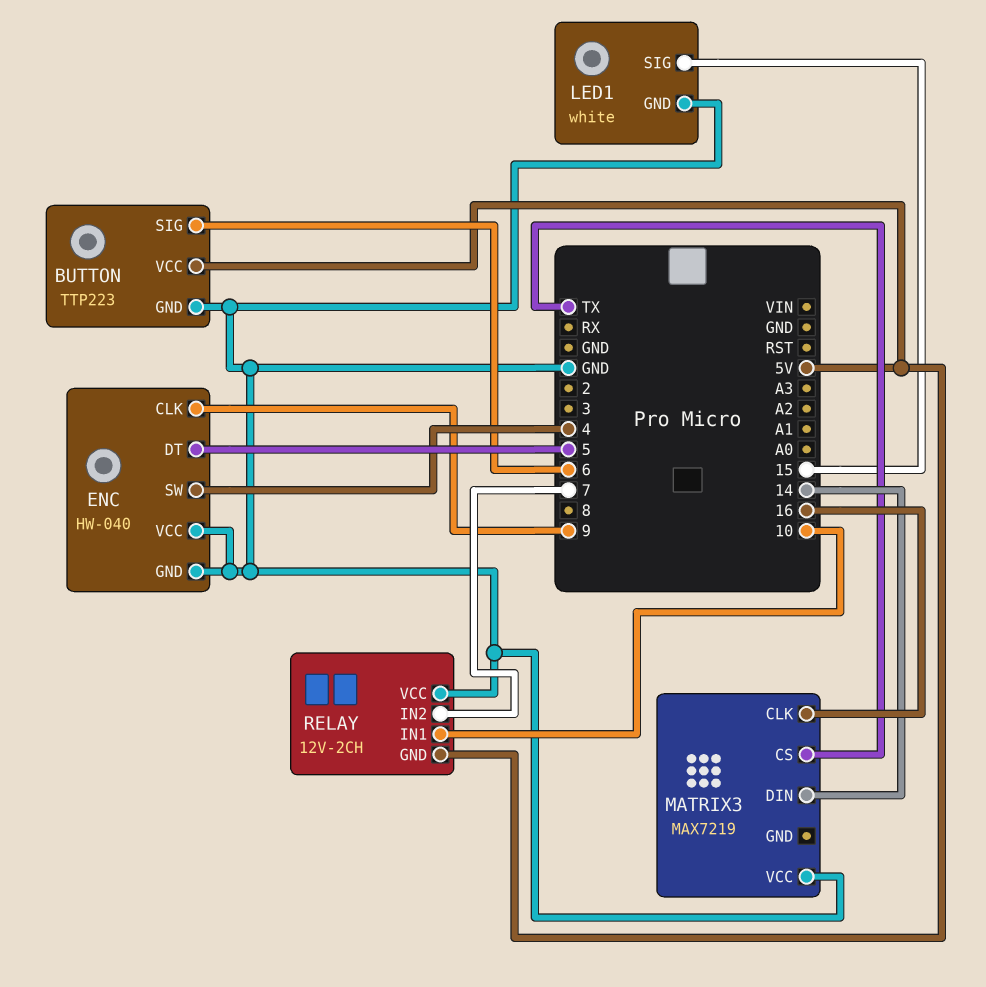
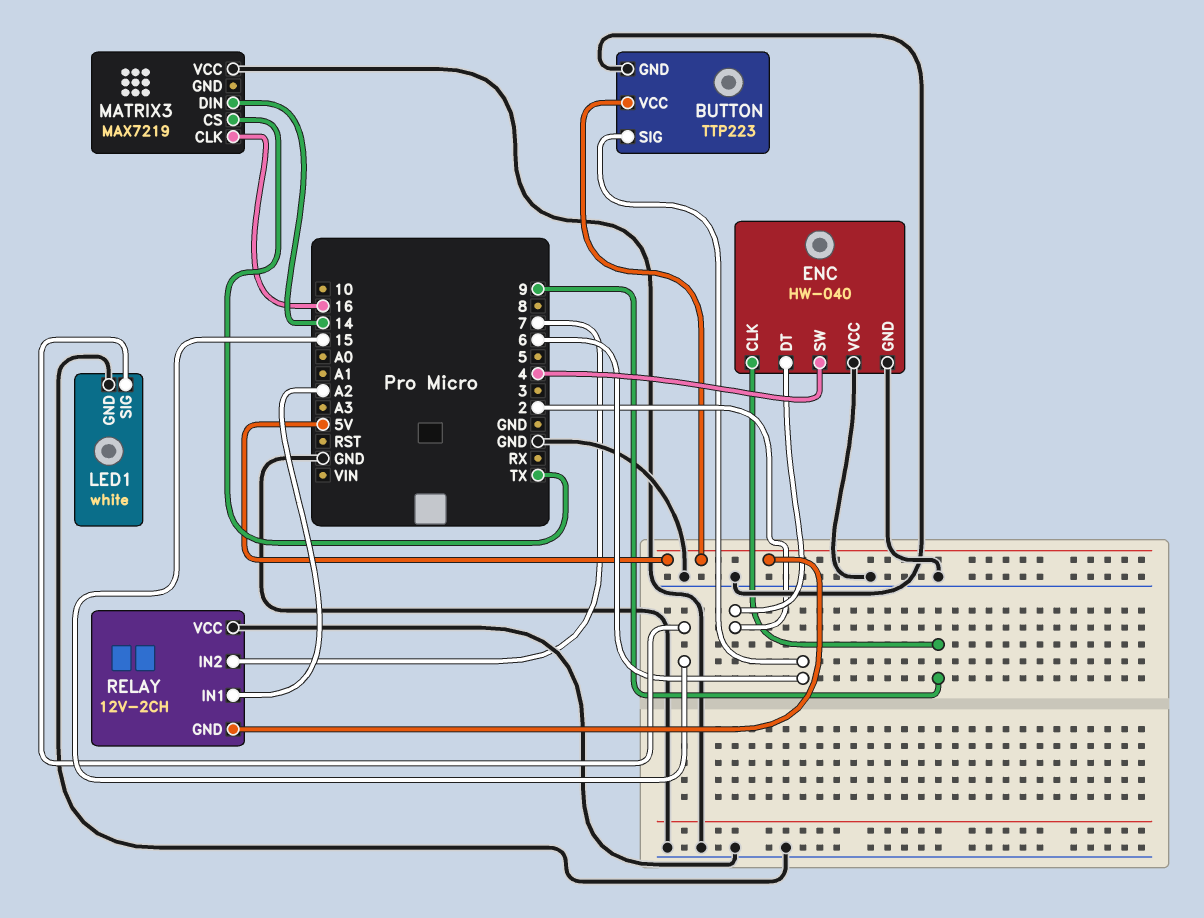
ENC pin DT: 5 -> 2
RELAY pin IN1: 10 -> A2

